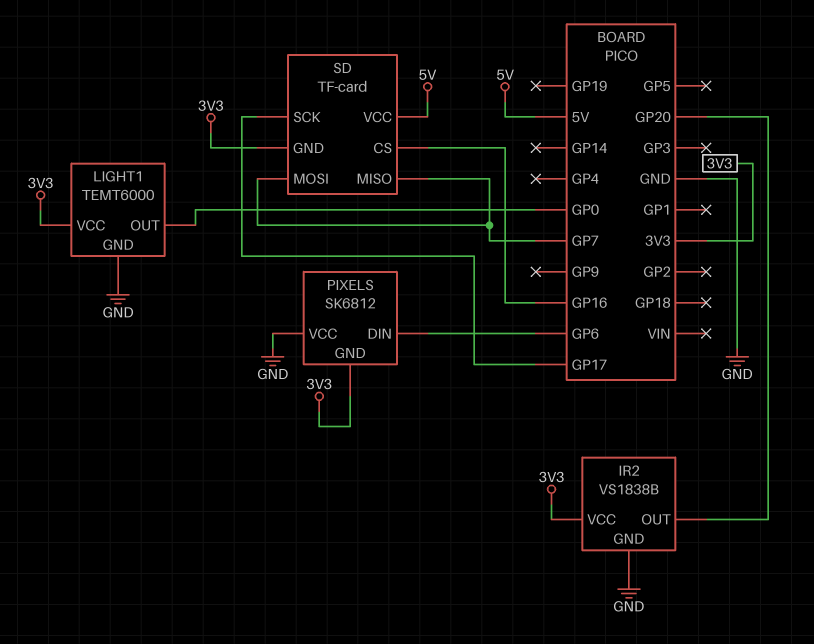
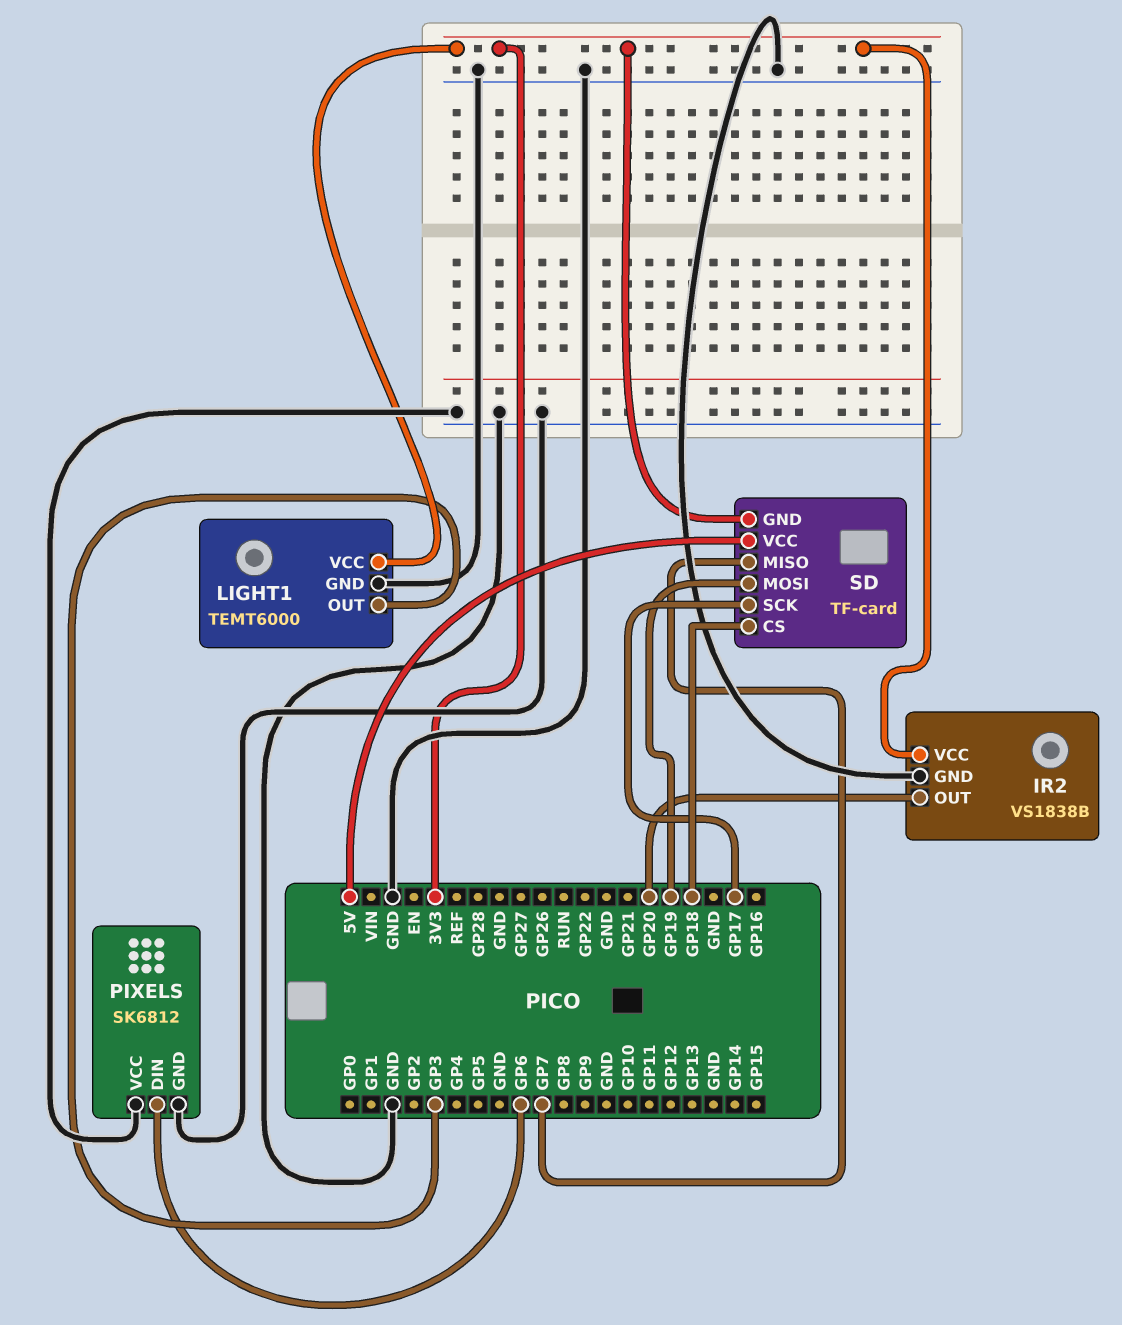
LIGHT1 pin OUT: GP0 -> GP3
PIXELS pin GND: 3V3 -> GND
SD pin CS: GP16 -> GP18
SD pin MOSI: GP7 -> GP19

